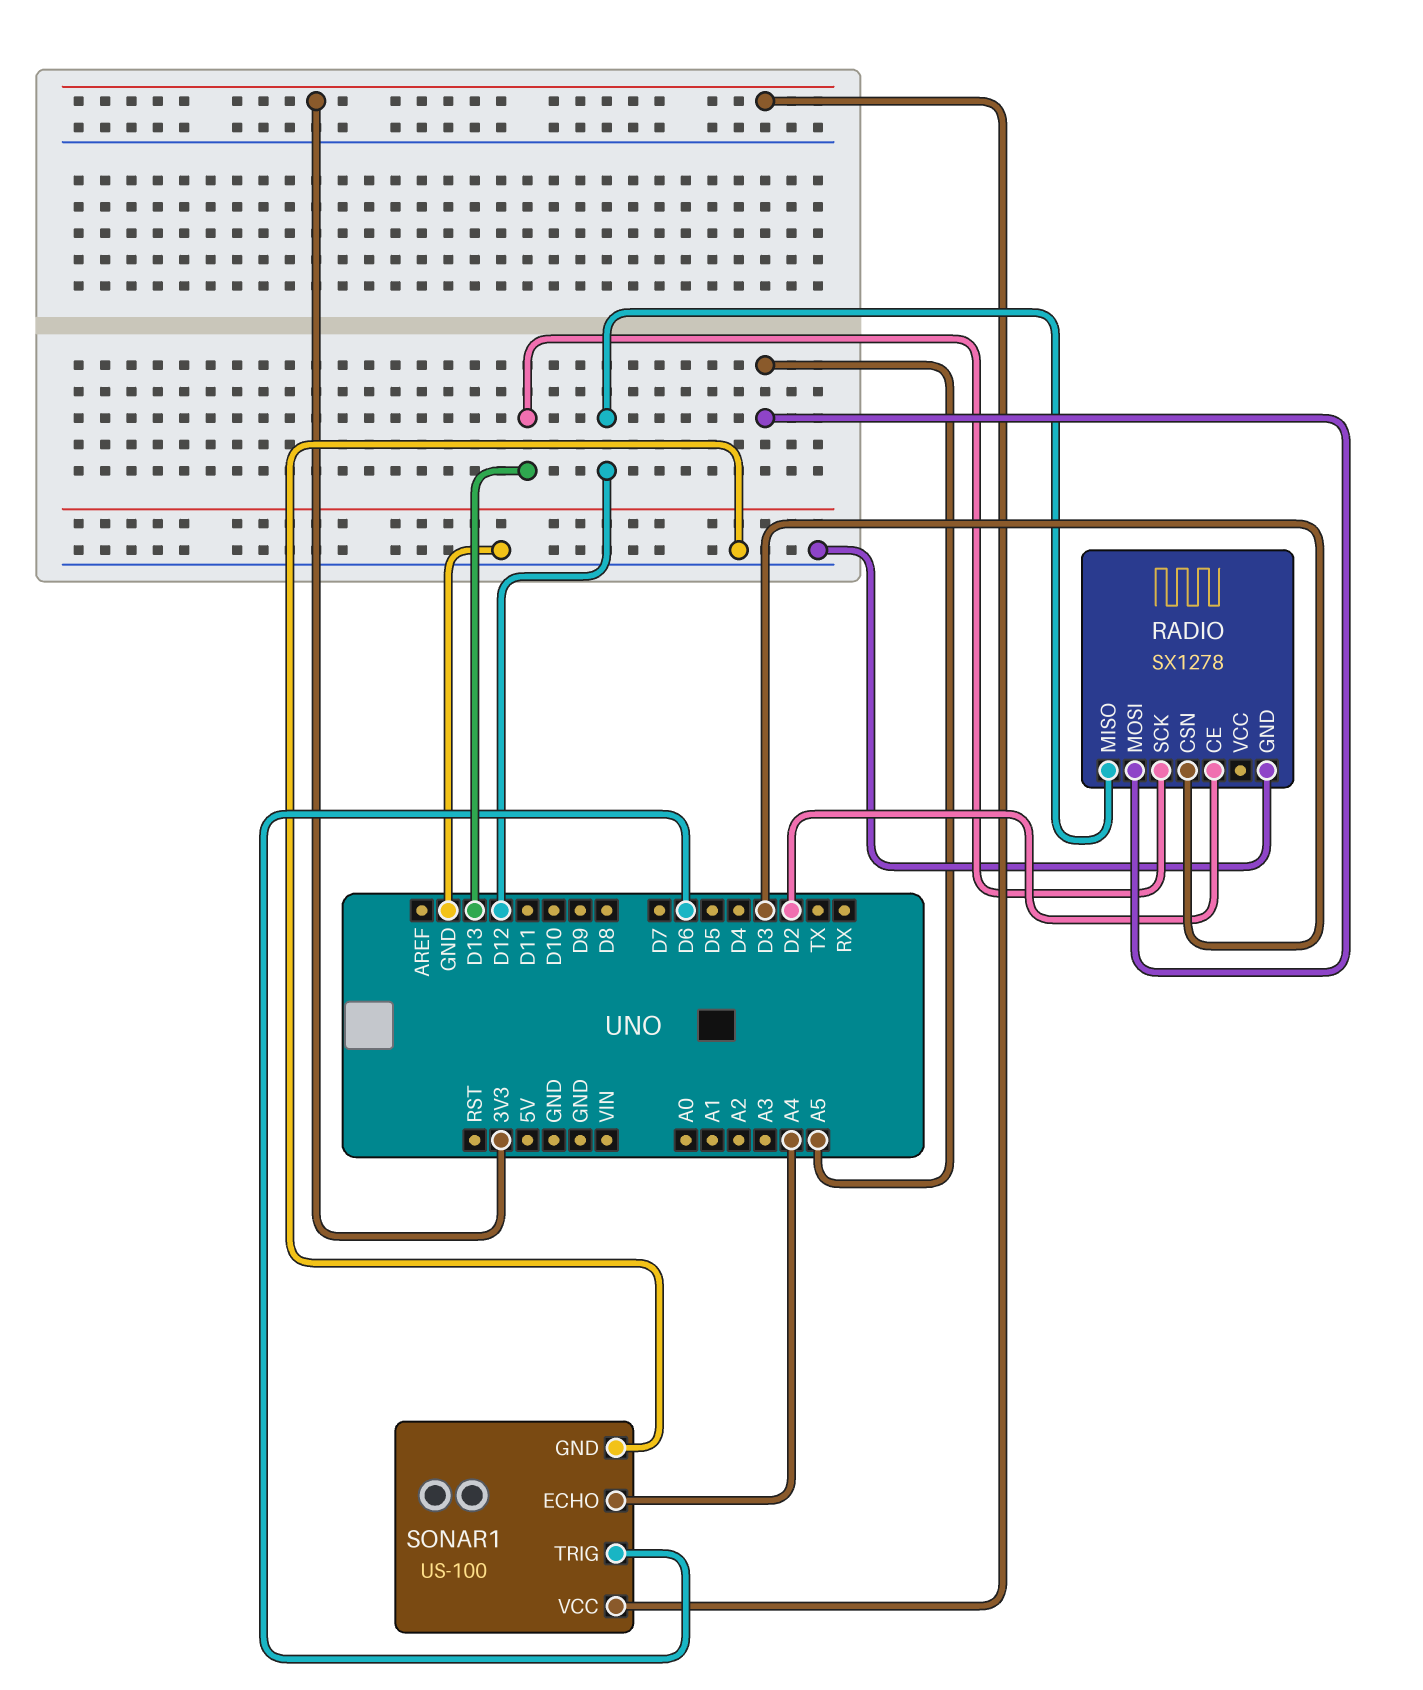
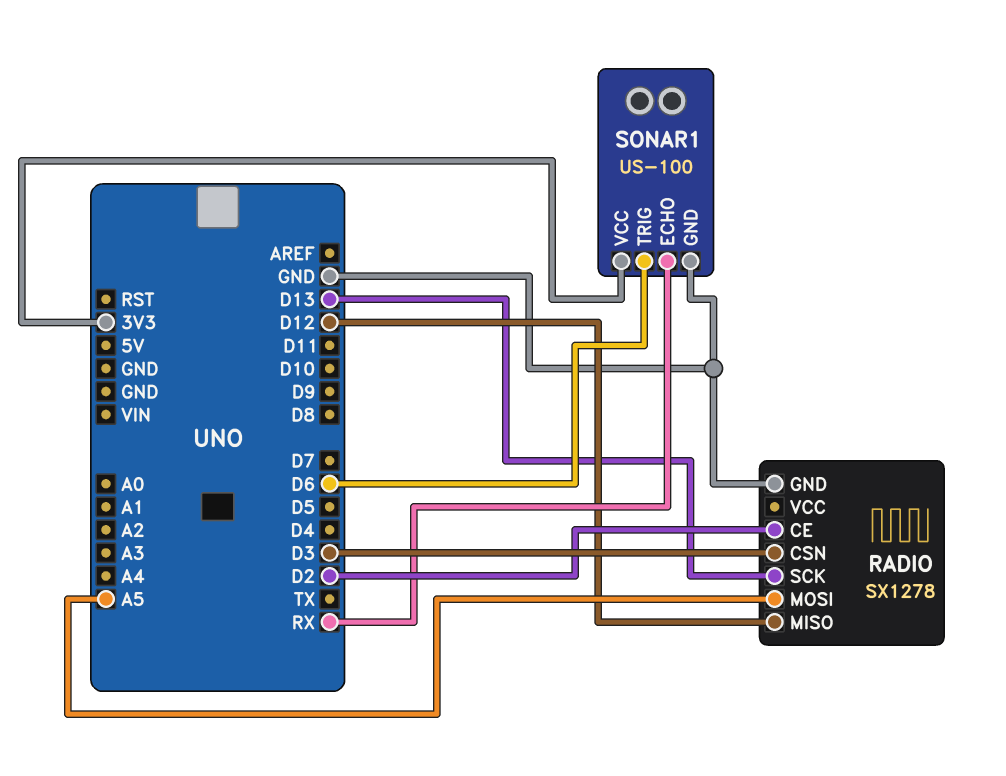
SONAR1 pin ECHO: A4 -> RX

